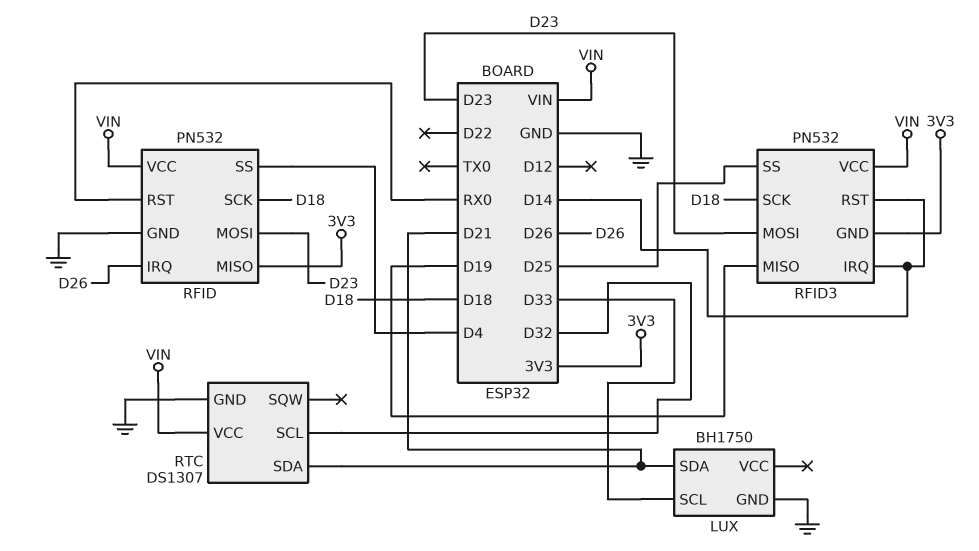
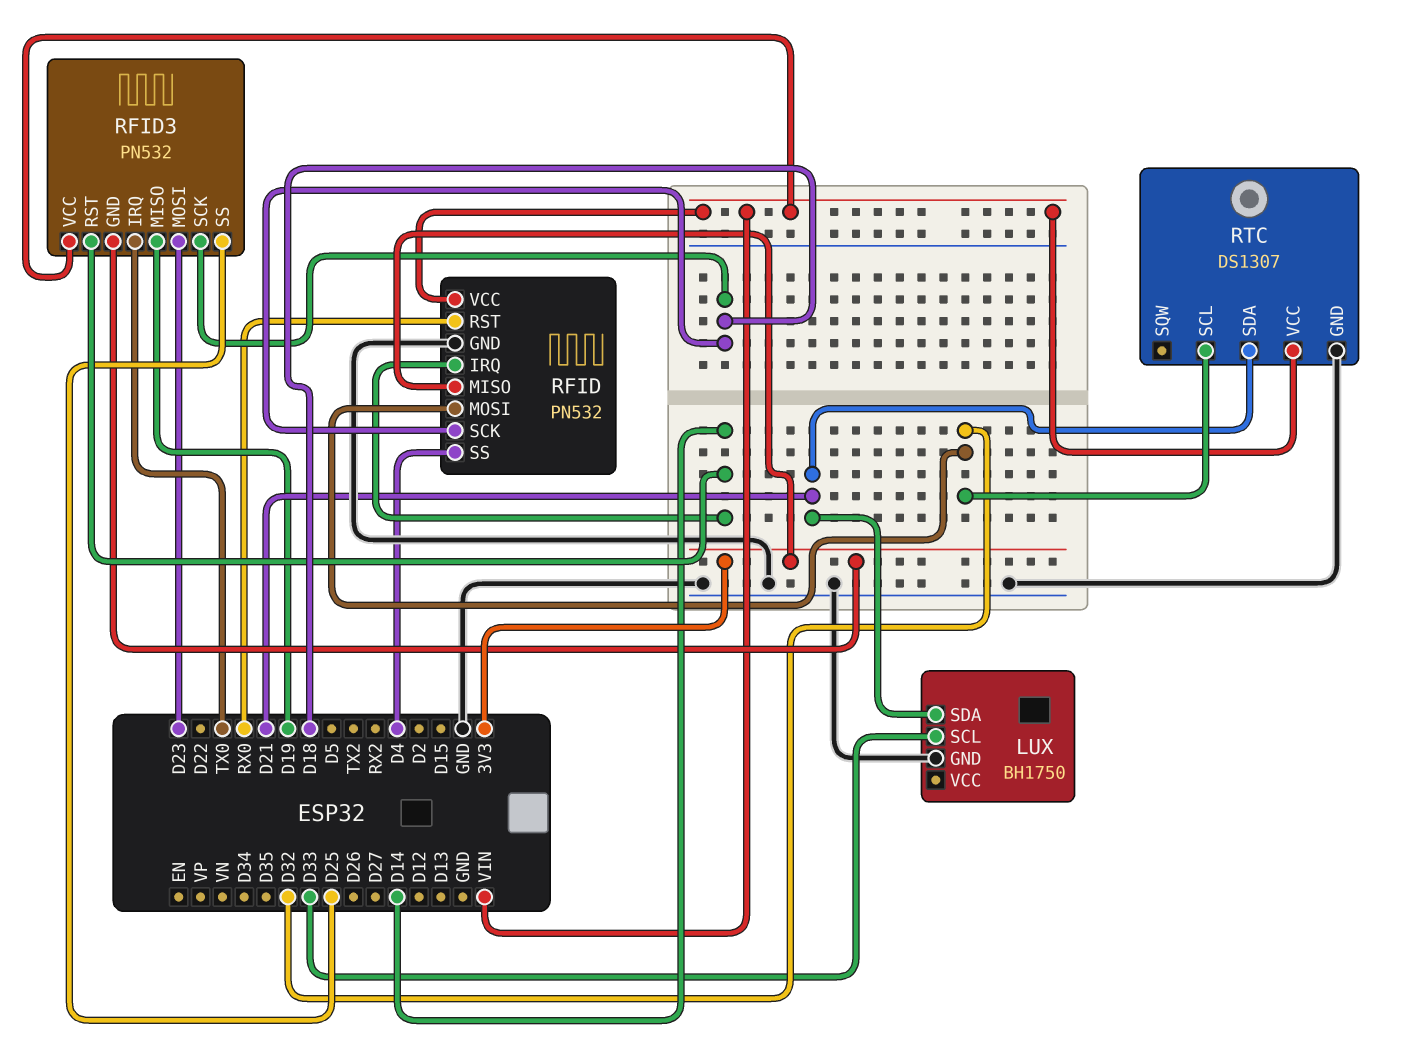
RFID pin IRQ: D26 -> D14
RFID pin MOSI: D23 -> D32
RFID3 pin IRQ: D14 -> TX0

